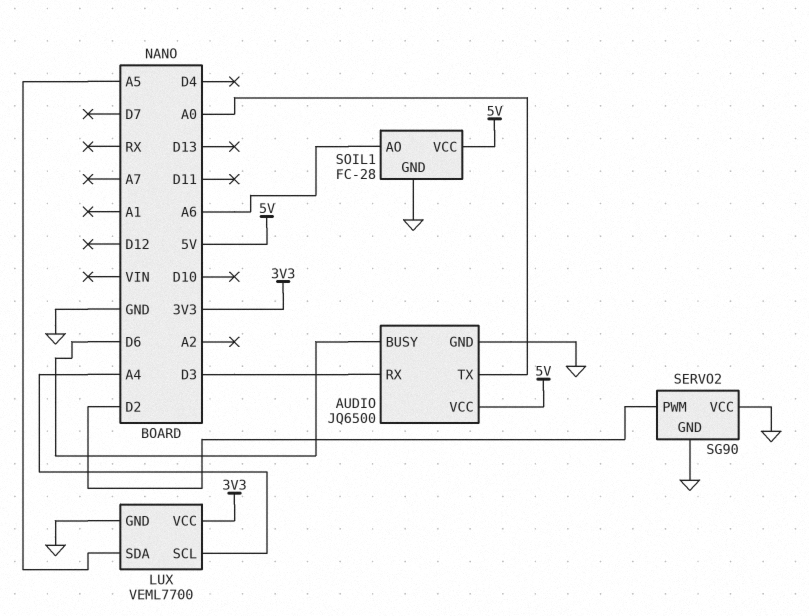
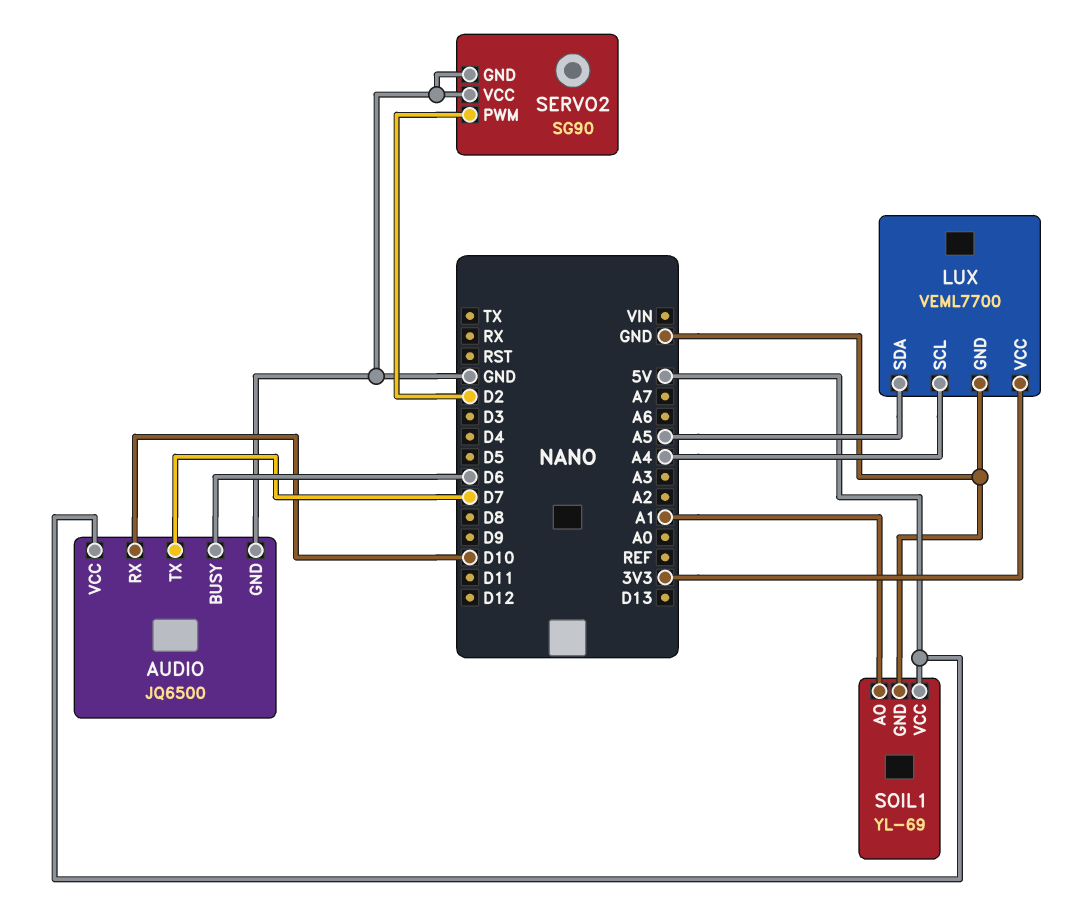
AUDIO pin RX: D3 -> D10
AUDIO pin TX: A0 -> D7
SOIL1: FC-28 -> YL-69
SOIL1 pin AO: A6 -> A1

